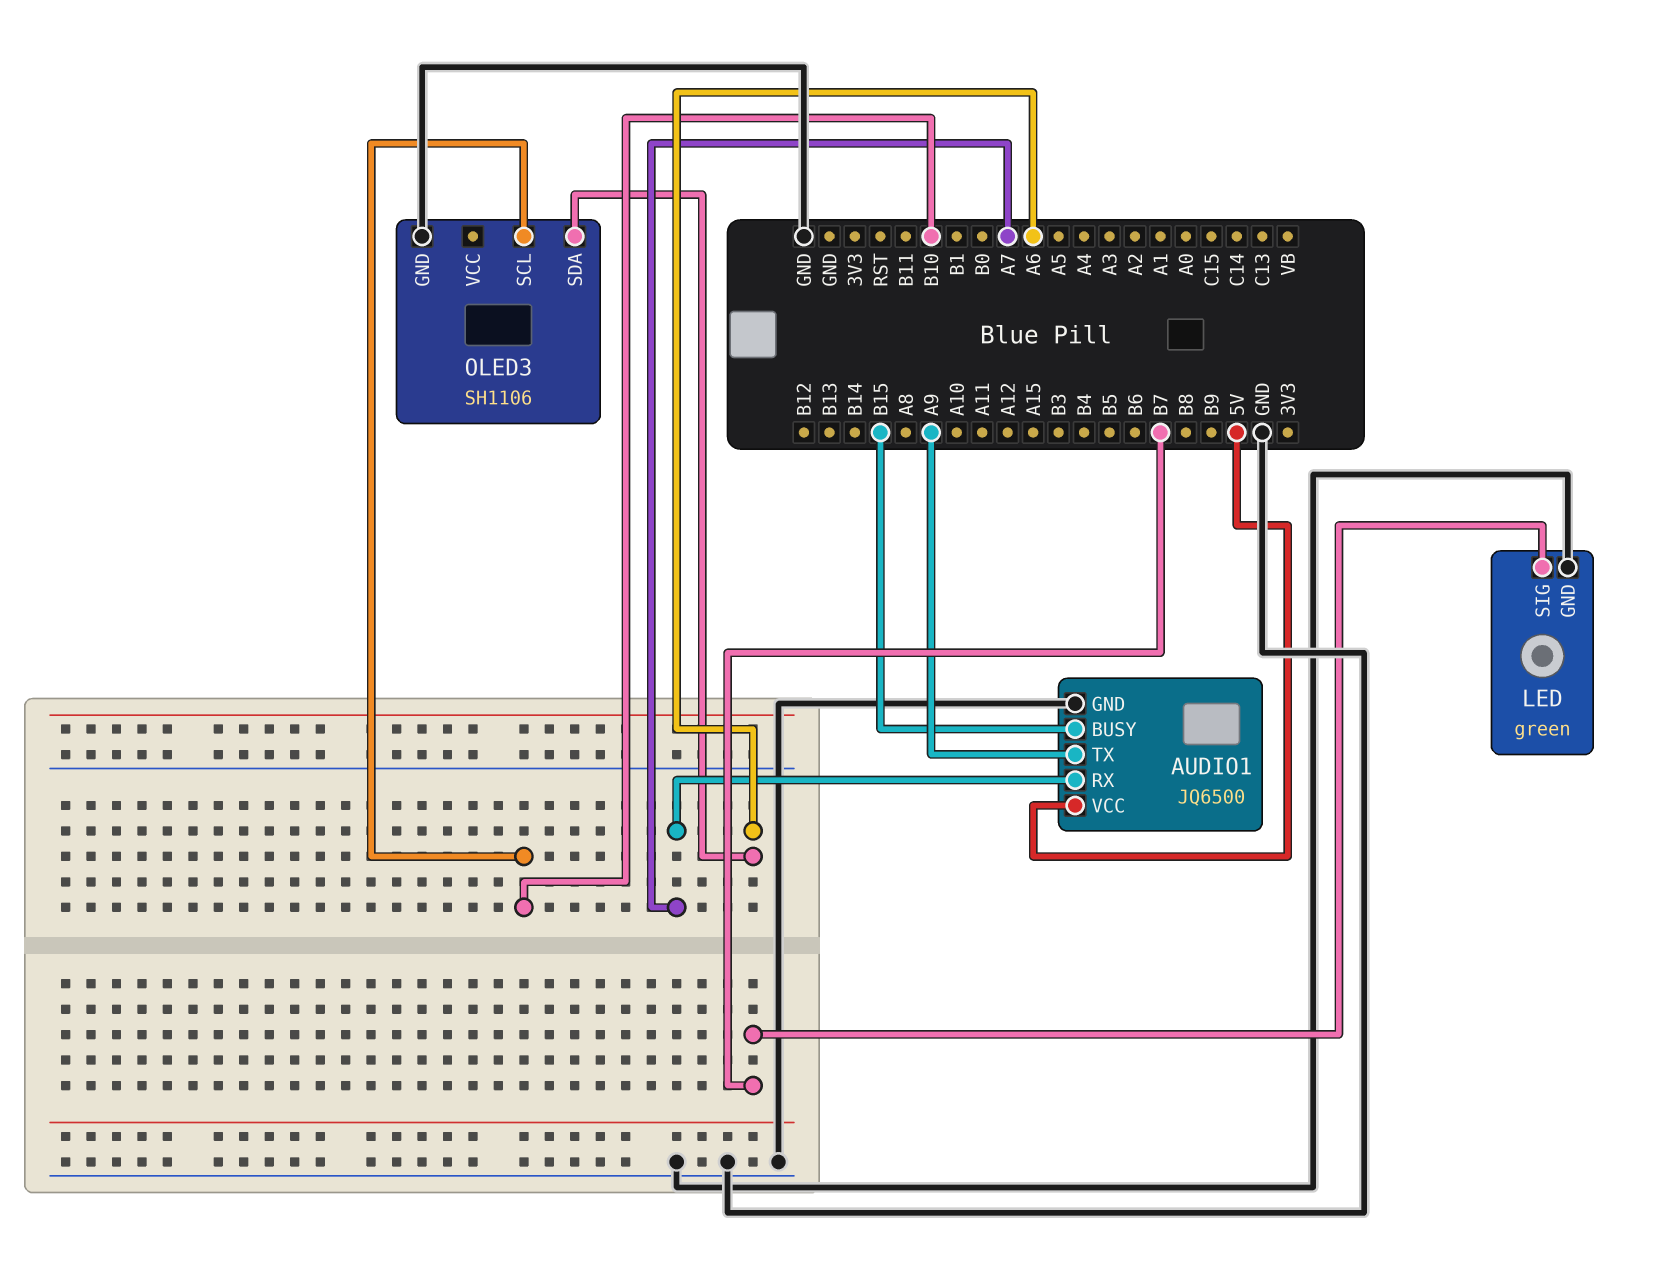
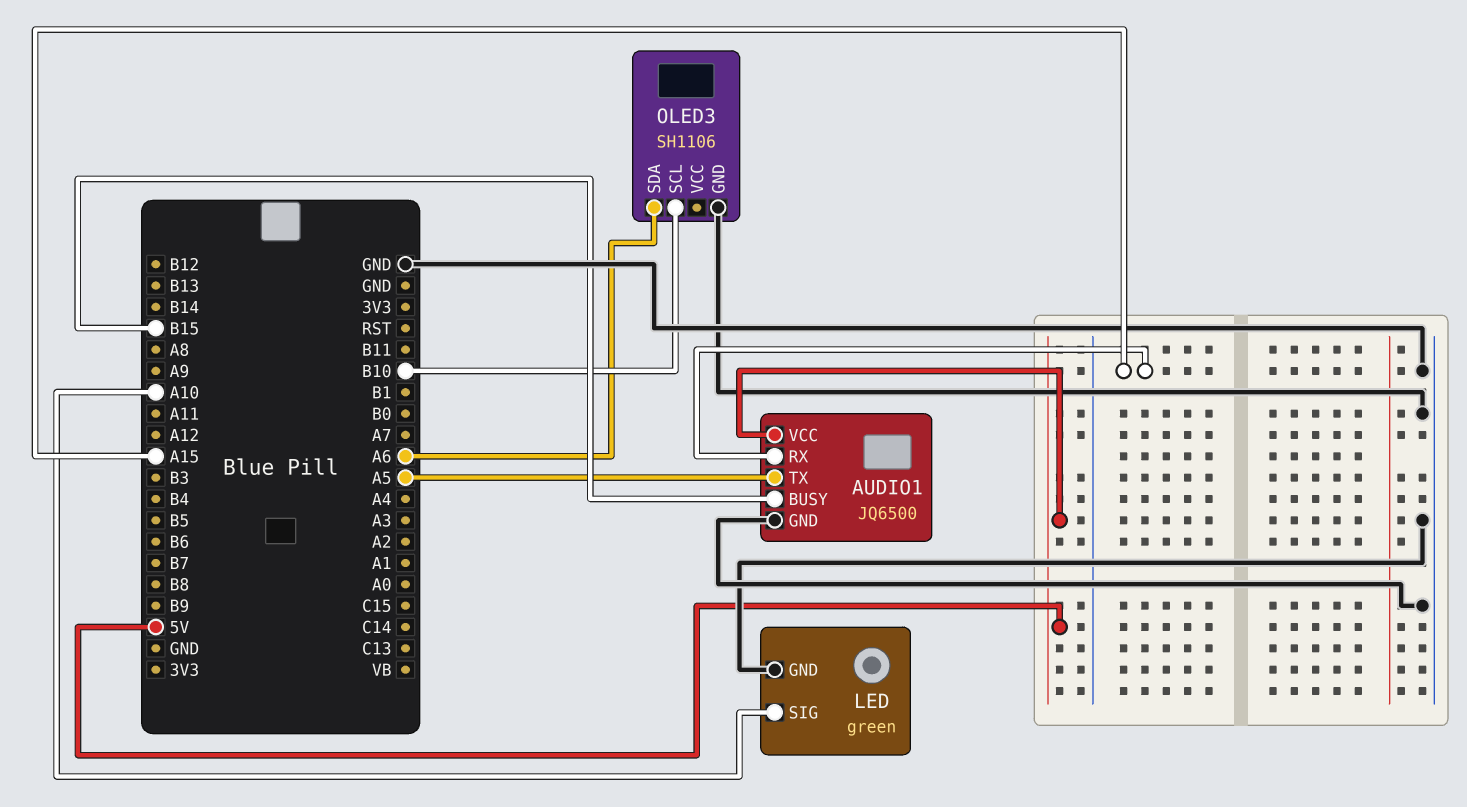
AUDIO1 pin RX: A7 -> A15
AUDIO1 pin TX: A9 -> A5
LED pin SIG: B7 -> A10

